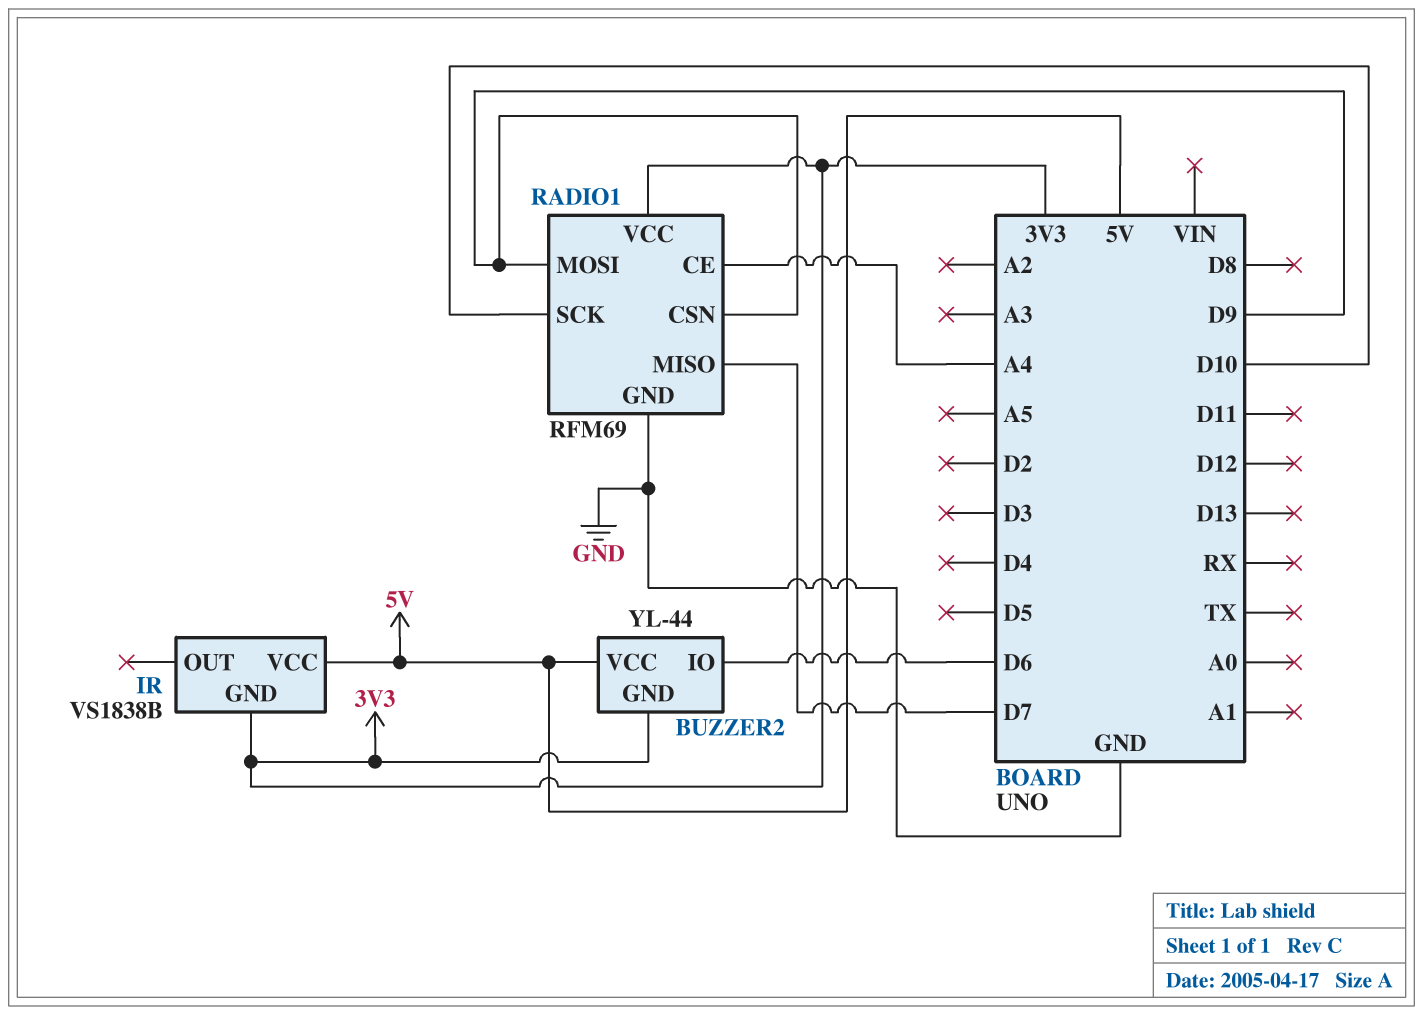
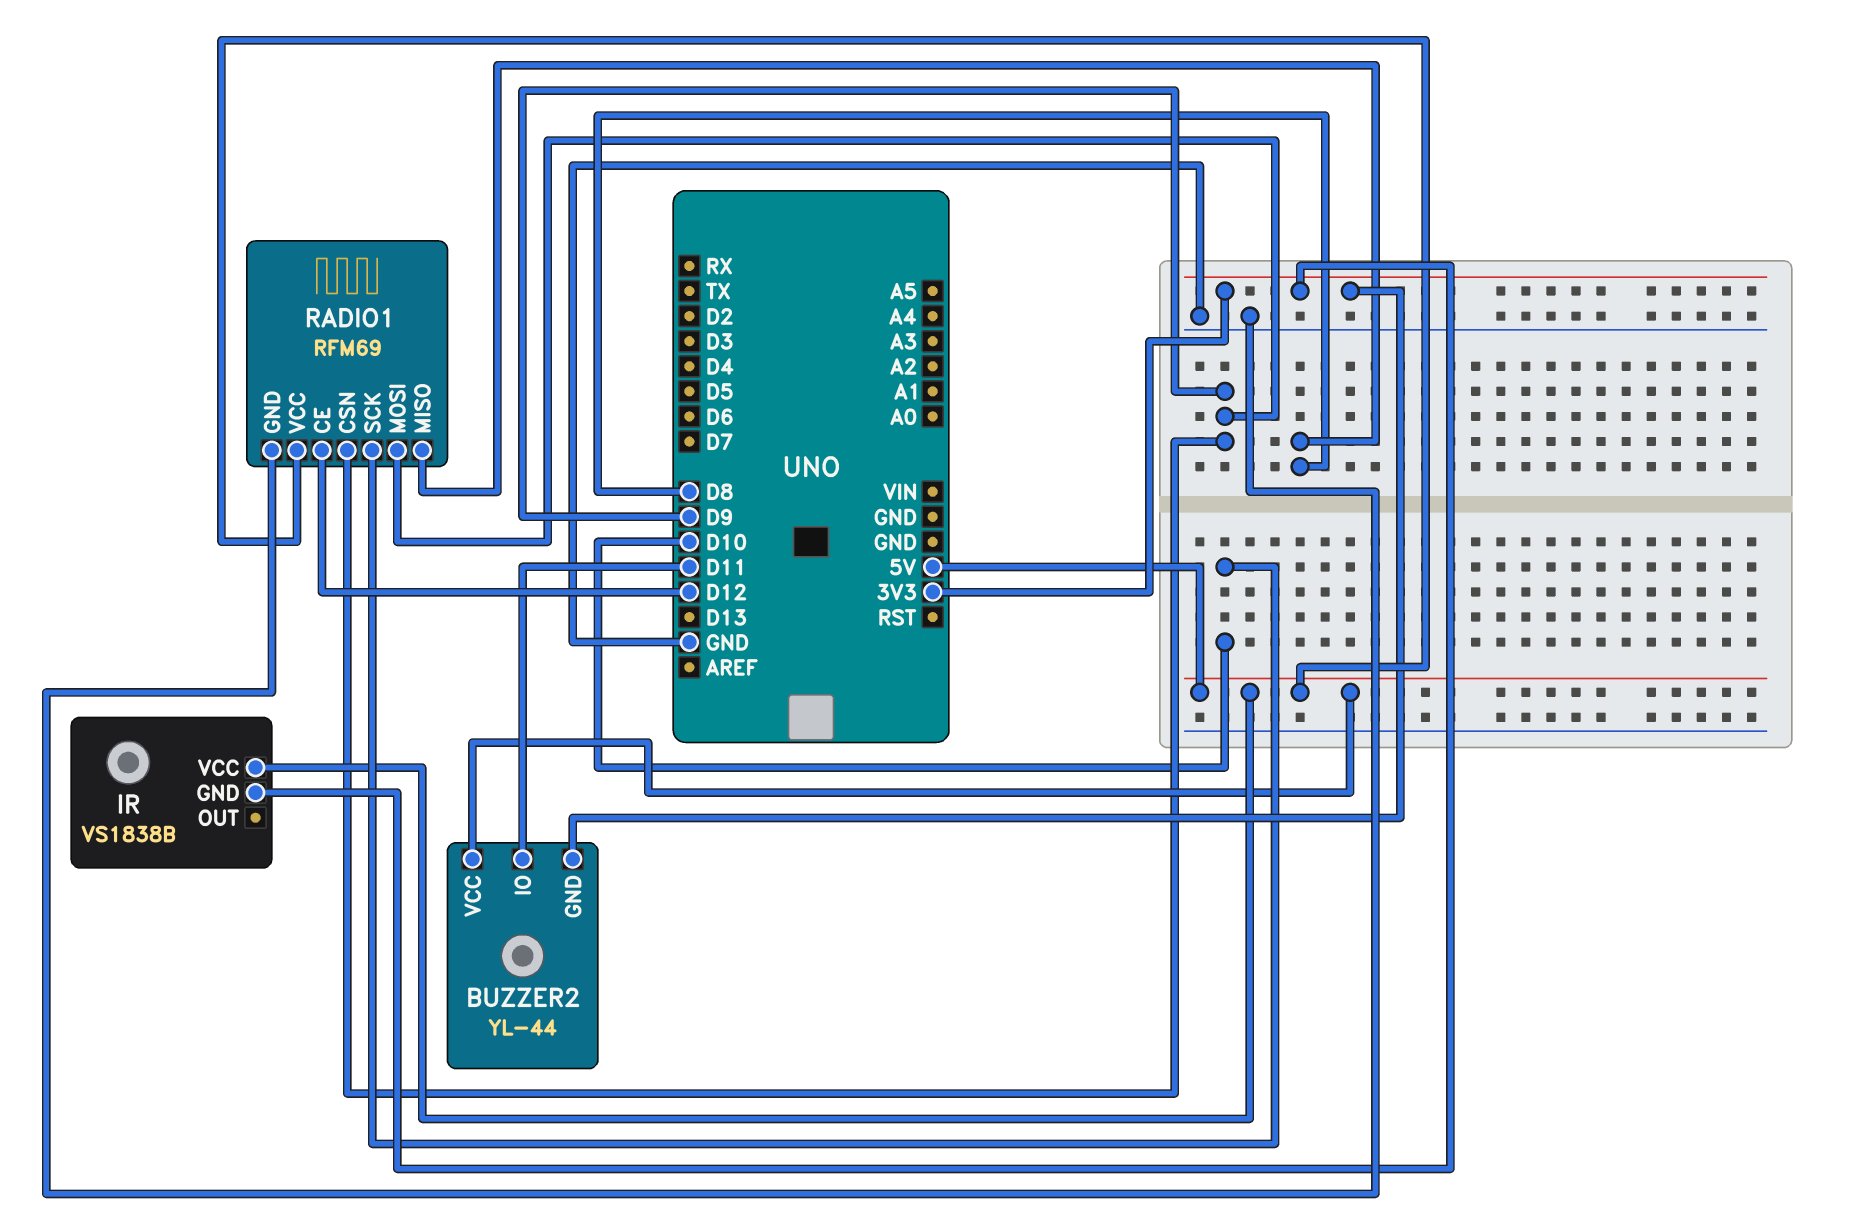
BUZZER2 pin IO: D6 -> D11
RADIO1 pin CE: A4 -> D12
RADIO1 pin MISO: D7 -> D8
RADIO1 pin VCC: 3V3 -> 5V

